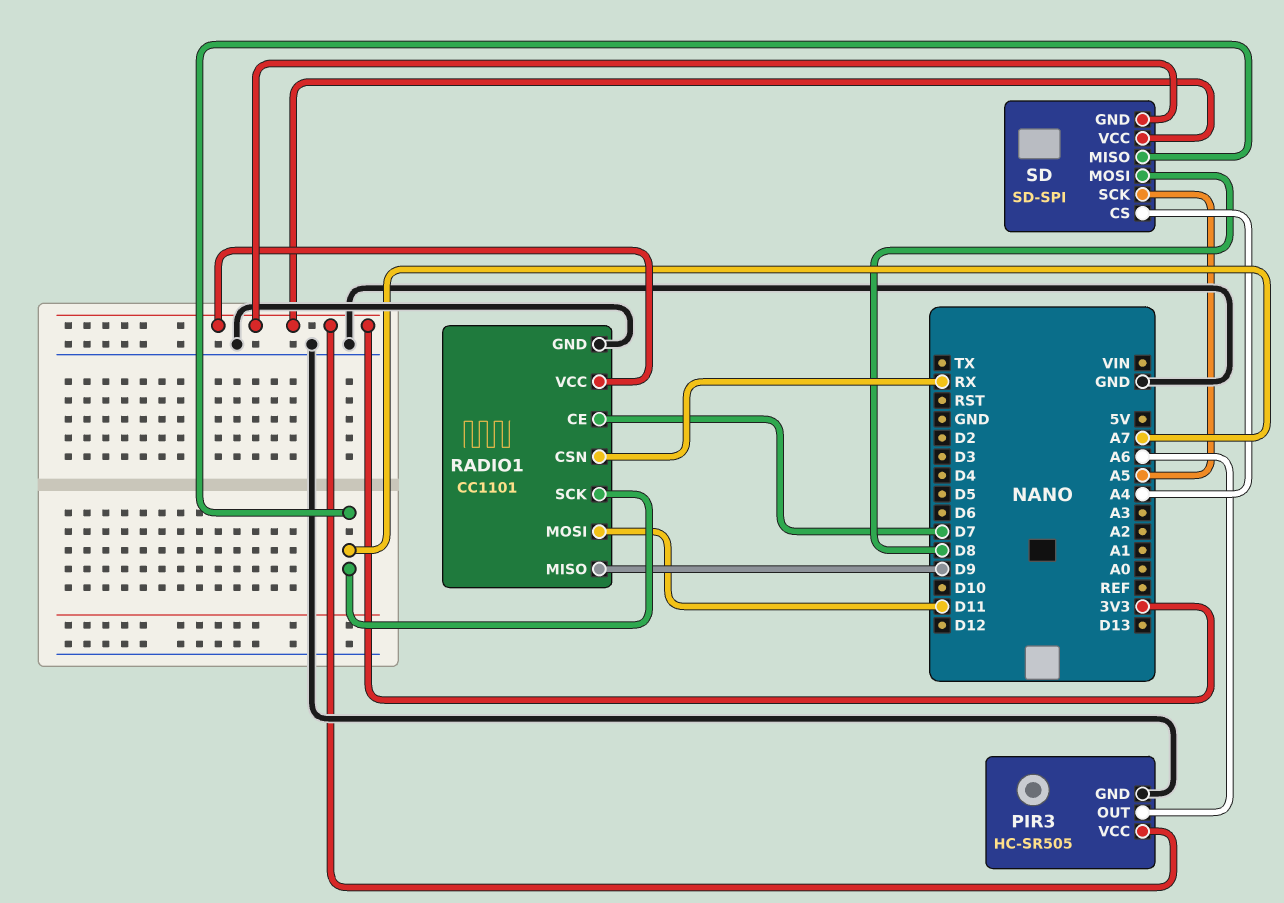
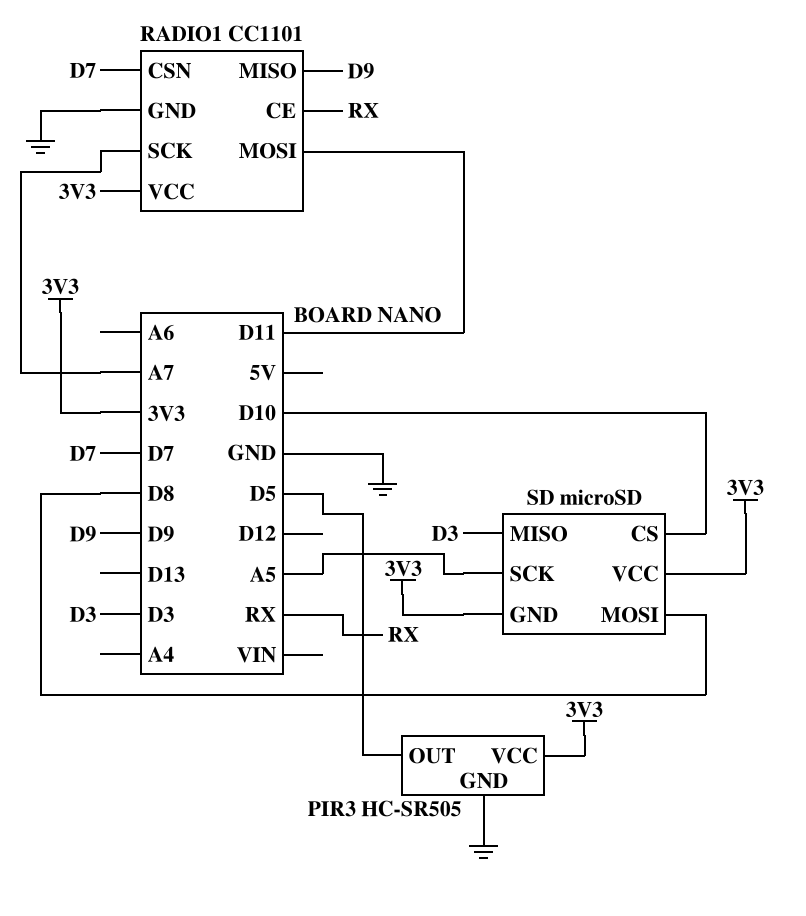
PIR3 pin OUT: A6 -> D5
RADIO1 pin CE: D7 -> RX
RADIO1 pin CSN: RX -> D7
SD: SD-SPI -> microSD
SD pin CS: A4 -> D10
SD pin MISO: A7 -> D3

